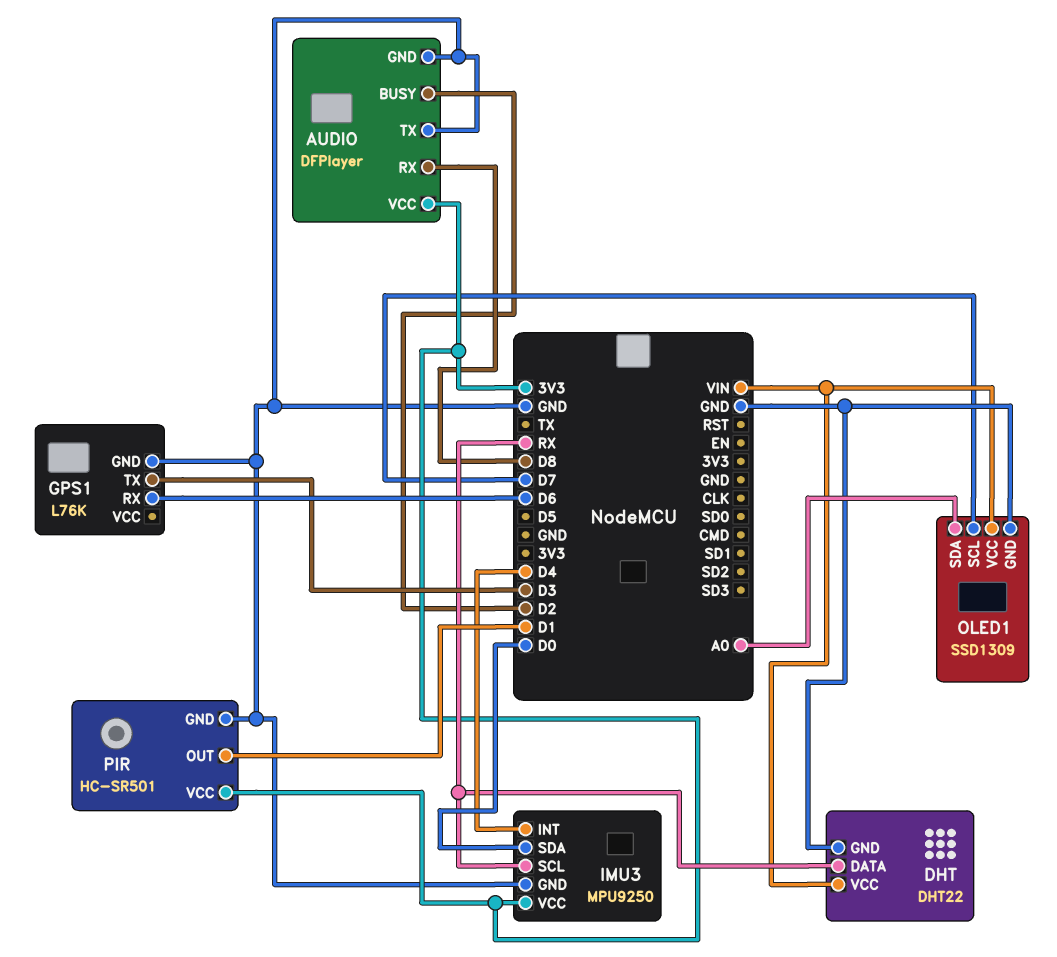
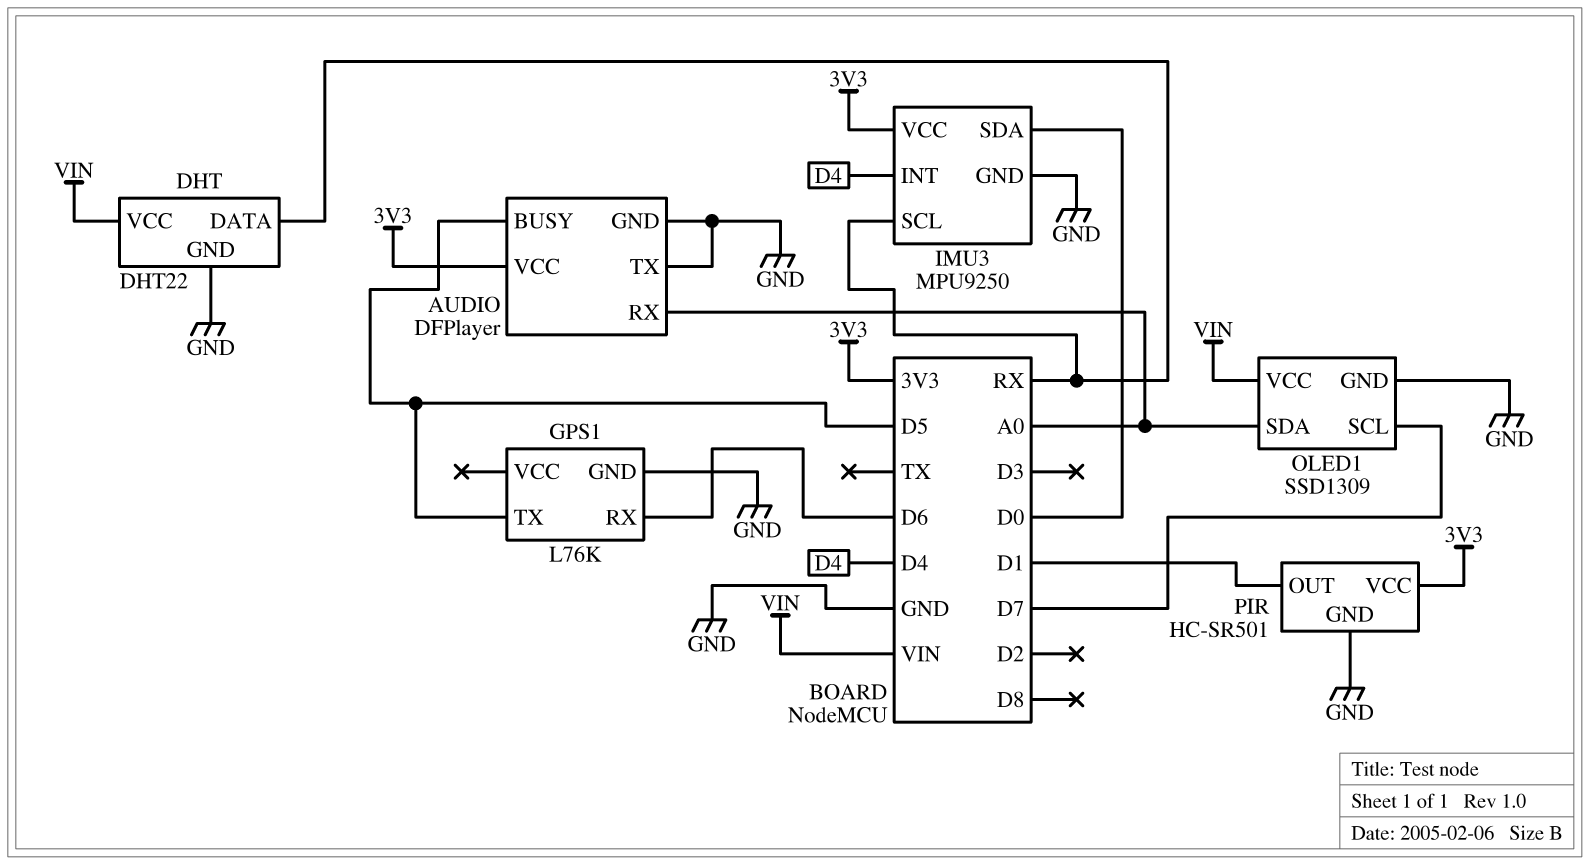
AUDIO pin BUSY: D2 -> D5
AUDIO pin RX: D8 -> A0
GPS1 pin TX: D3 -> D5

